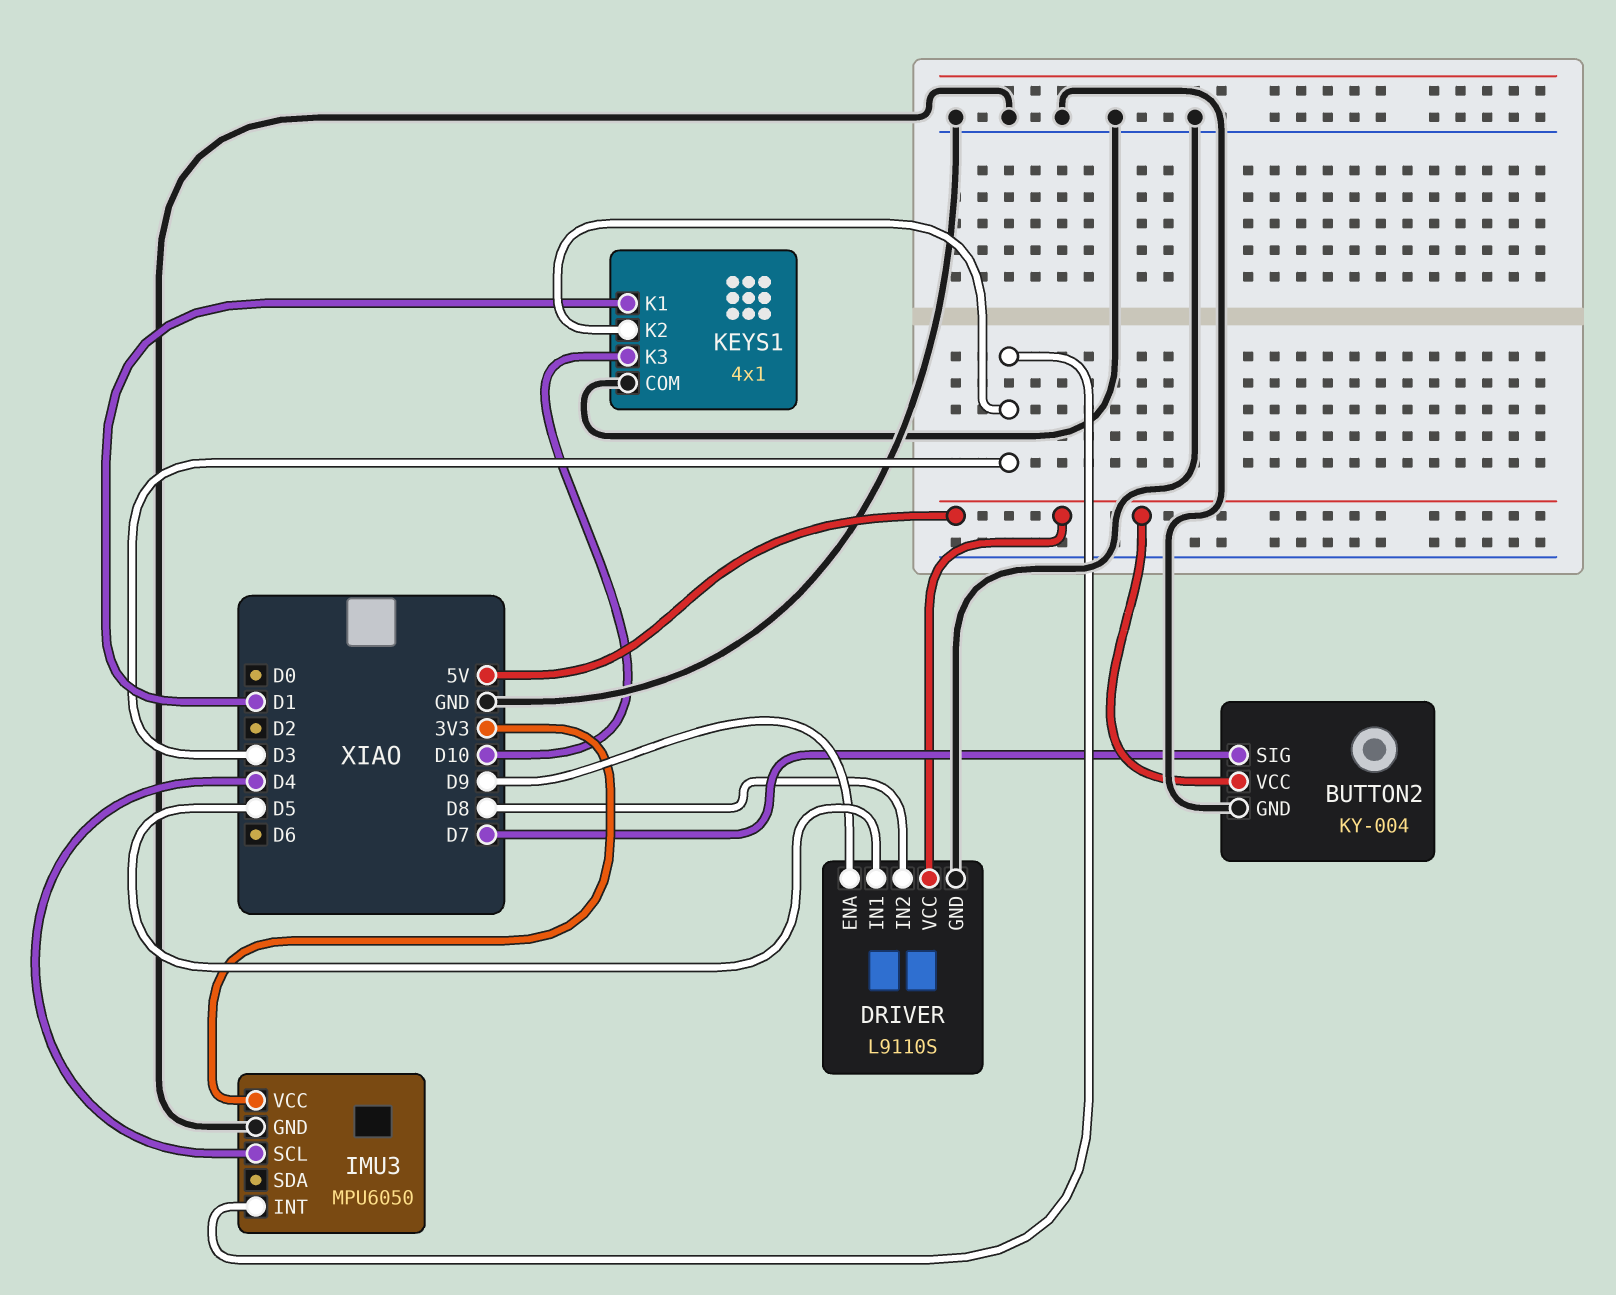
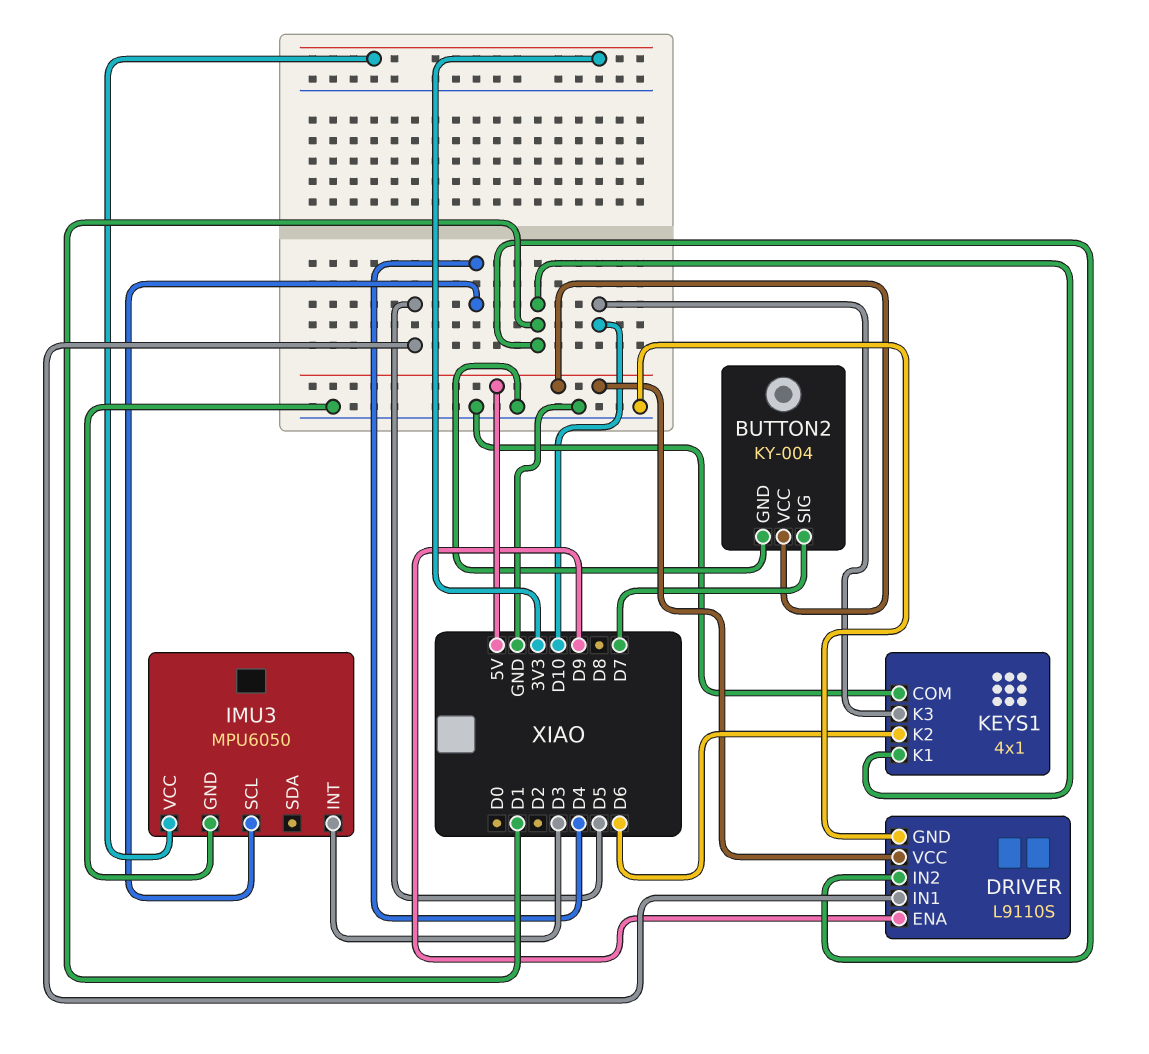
DRIVER pin IN2: D8 -> D1
KEYS1 pin K2: D3 -> D6

